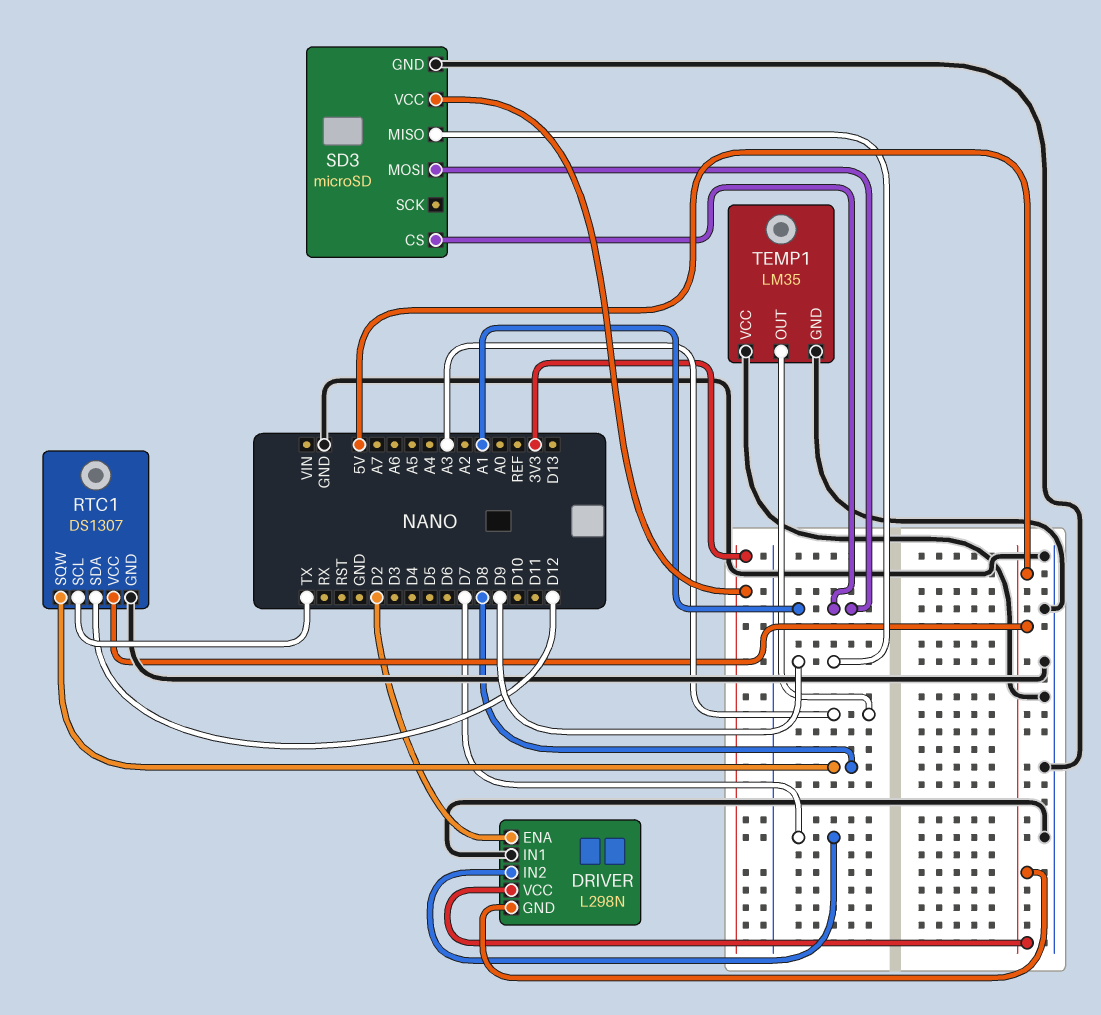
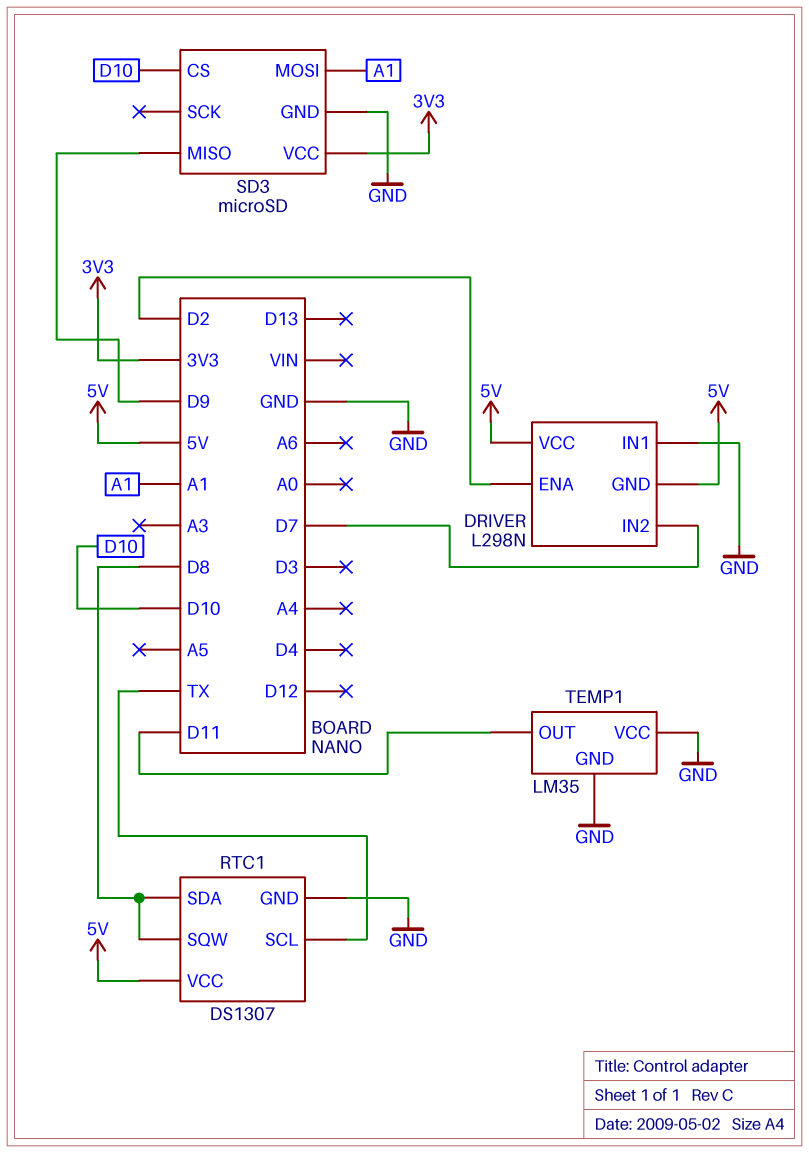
RTC1 pin SDA: D12 -> D8
SD3 pin CS: A1 -> D10
TEMP1 pin OUT: A3 -> D11

